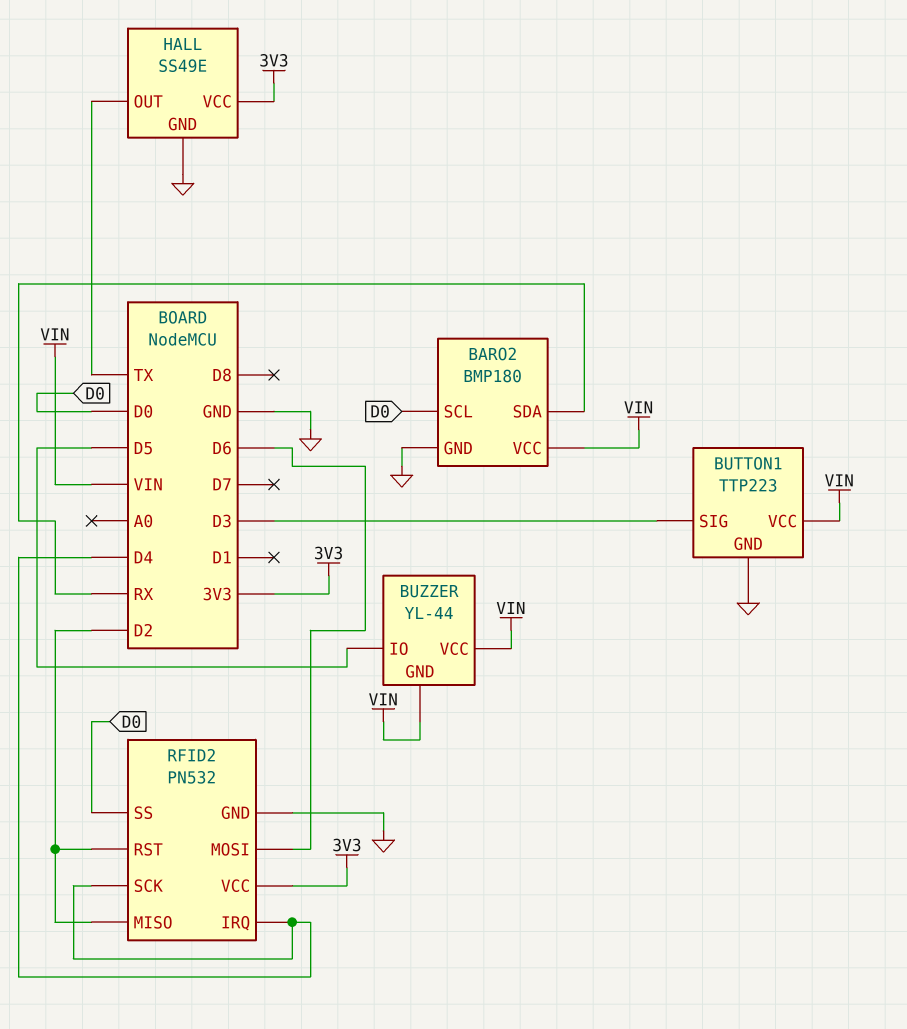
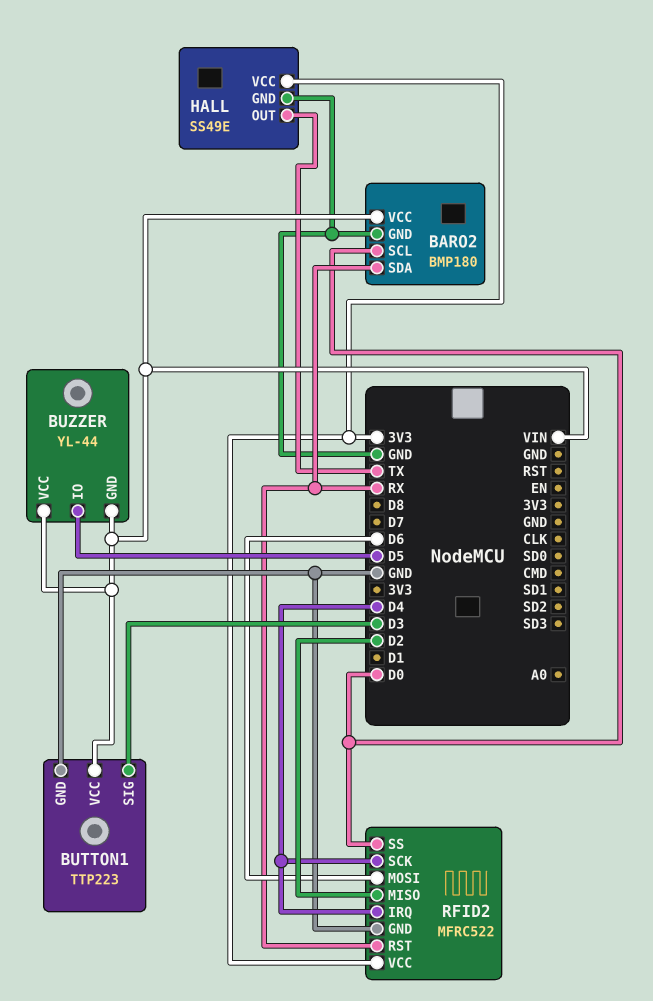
RFID2: PN532 -> MFRC522
RFID2 pin RST: D2 -> RX

